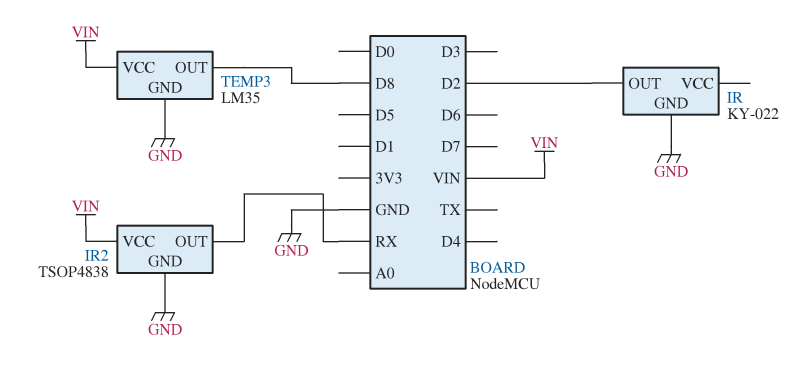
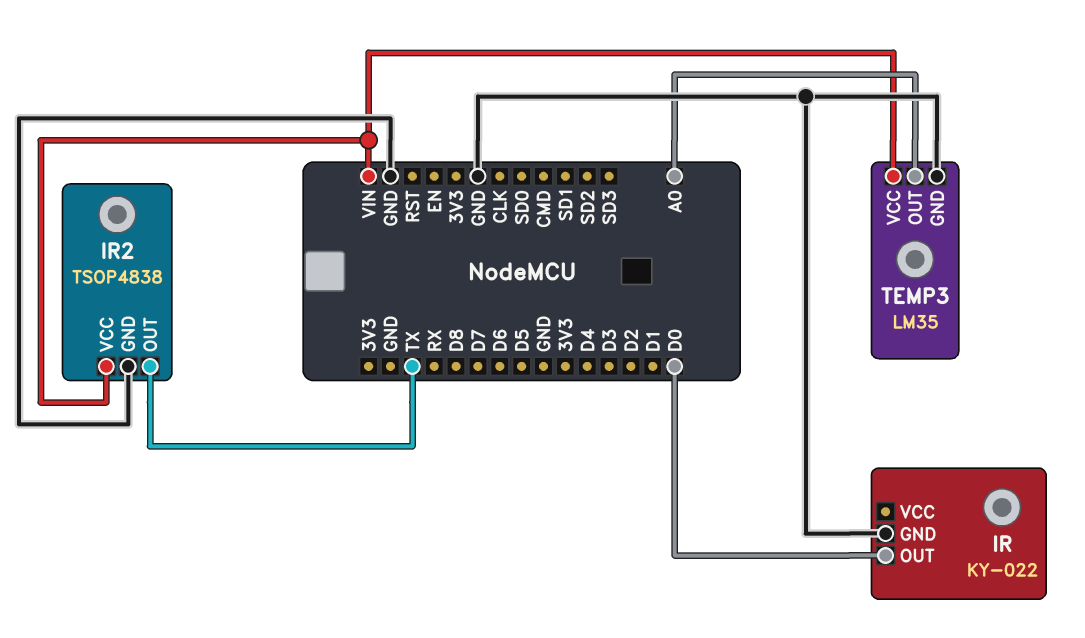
IR pin OUT: D2 -> D0
IR2 pin OUT: RX -> TX
TEMP3 pin OUT: D8 -> A0

